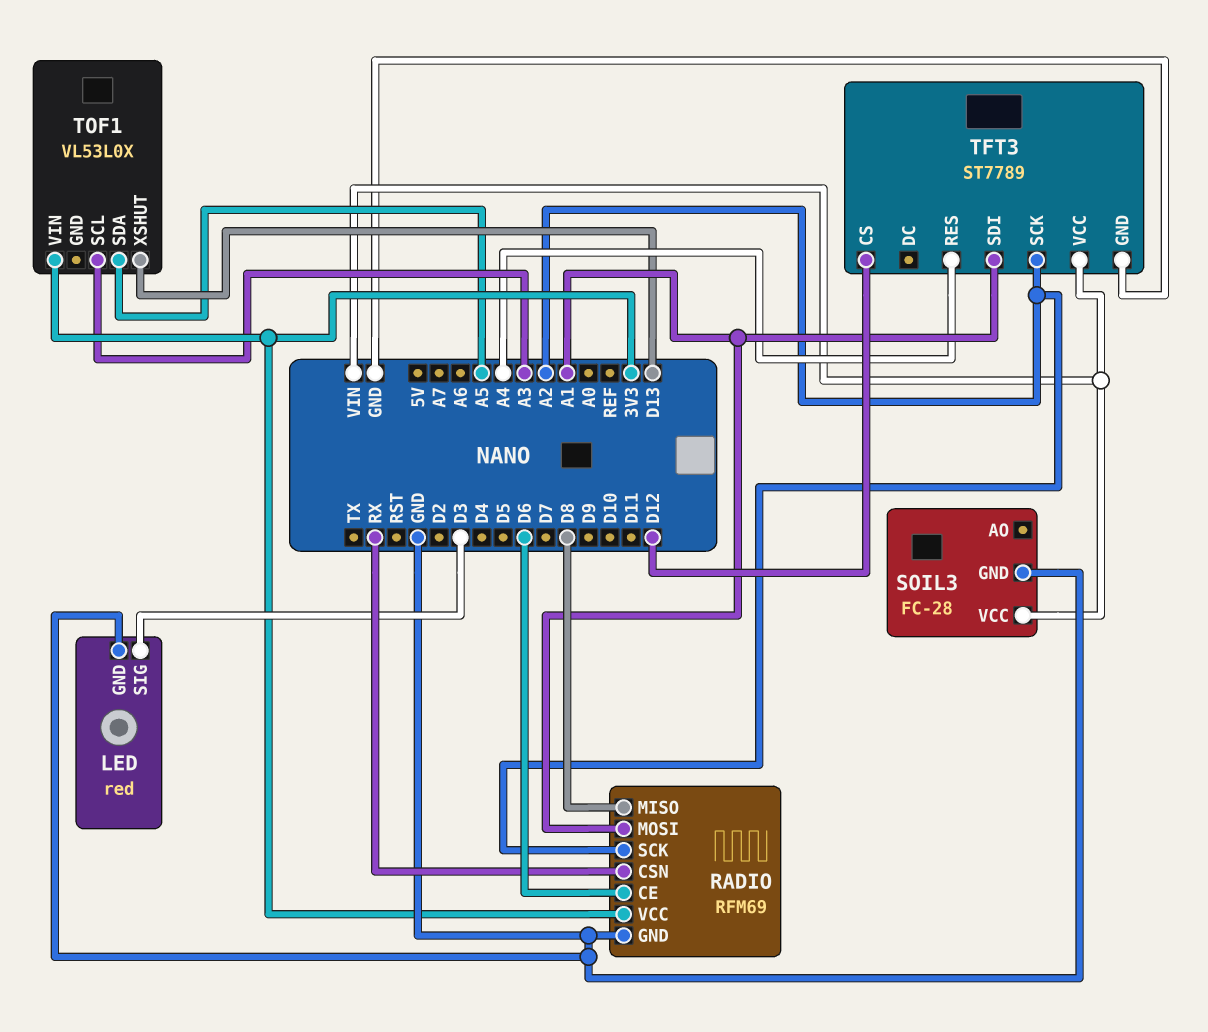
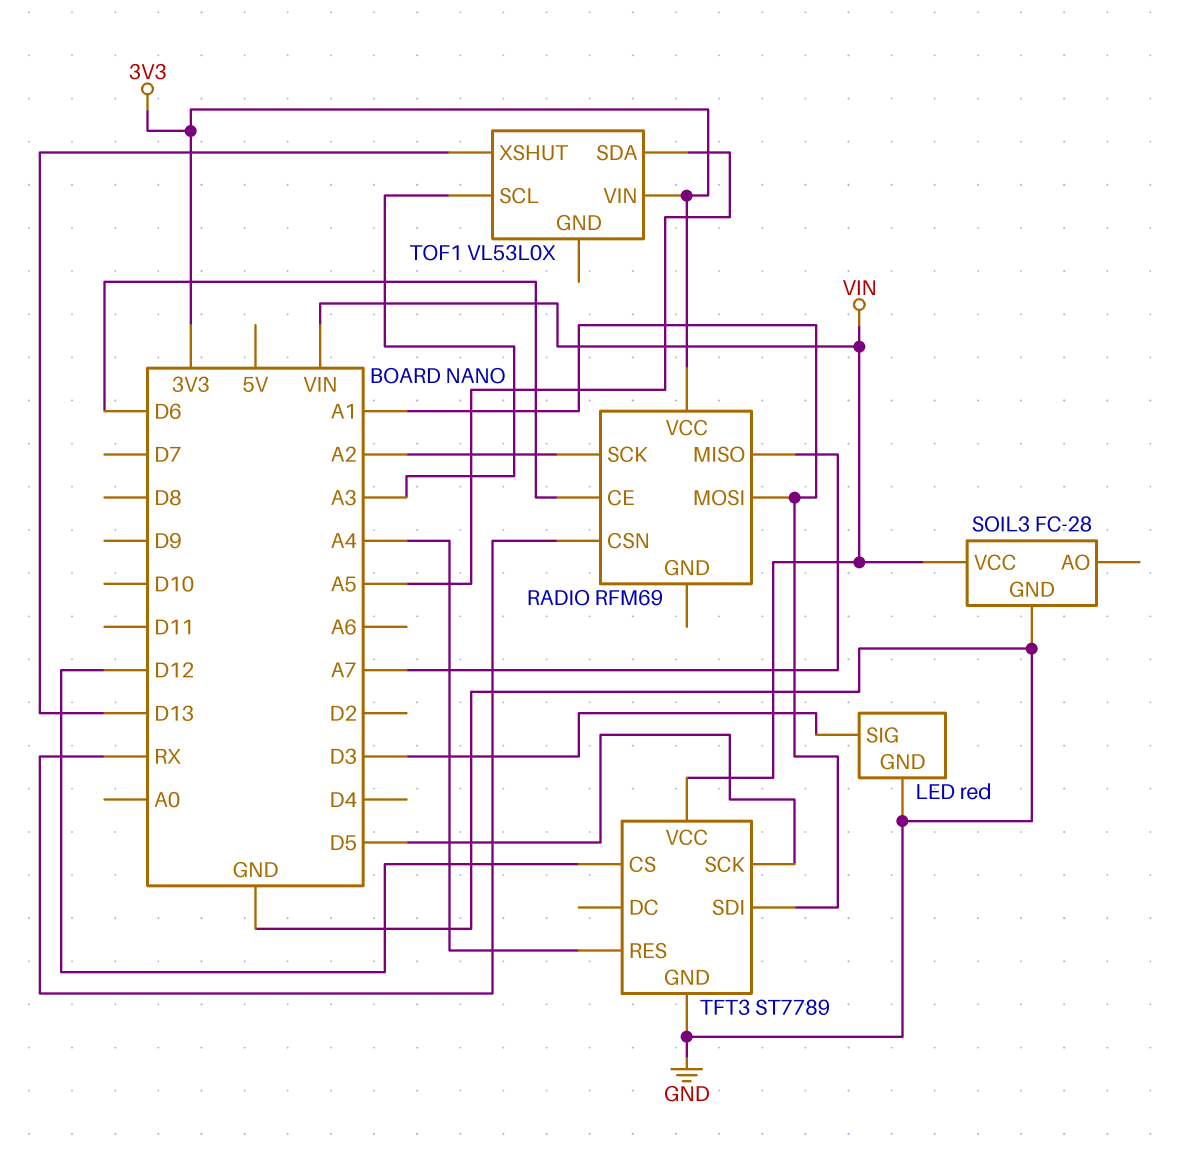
RADIO pin GND: GND -> none
RADIO pin MISO: D8 -> A7
TFT3 pin SCK: A2 -> D5

